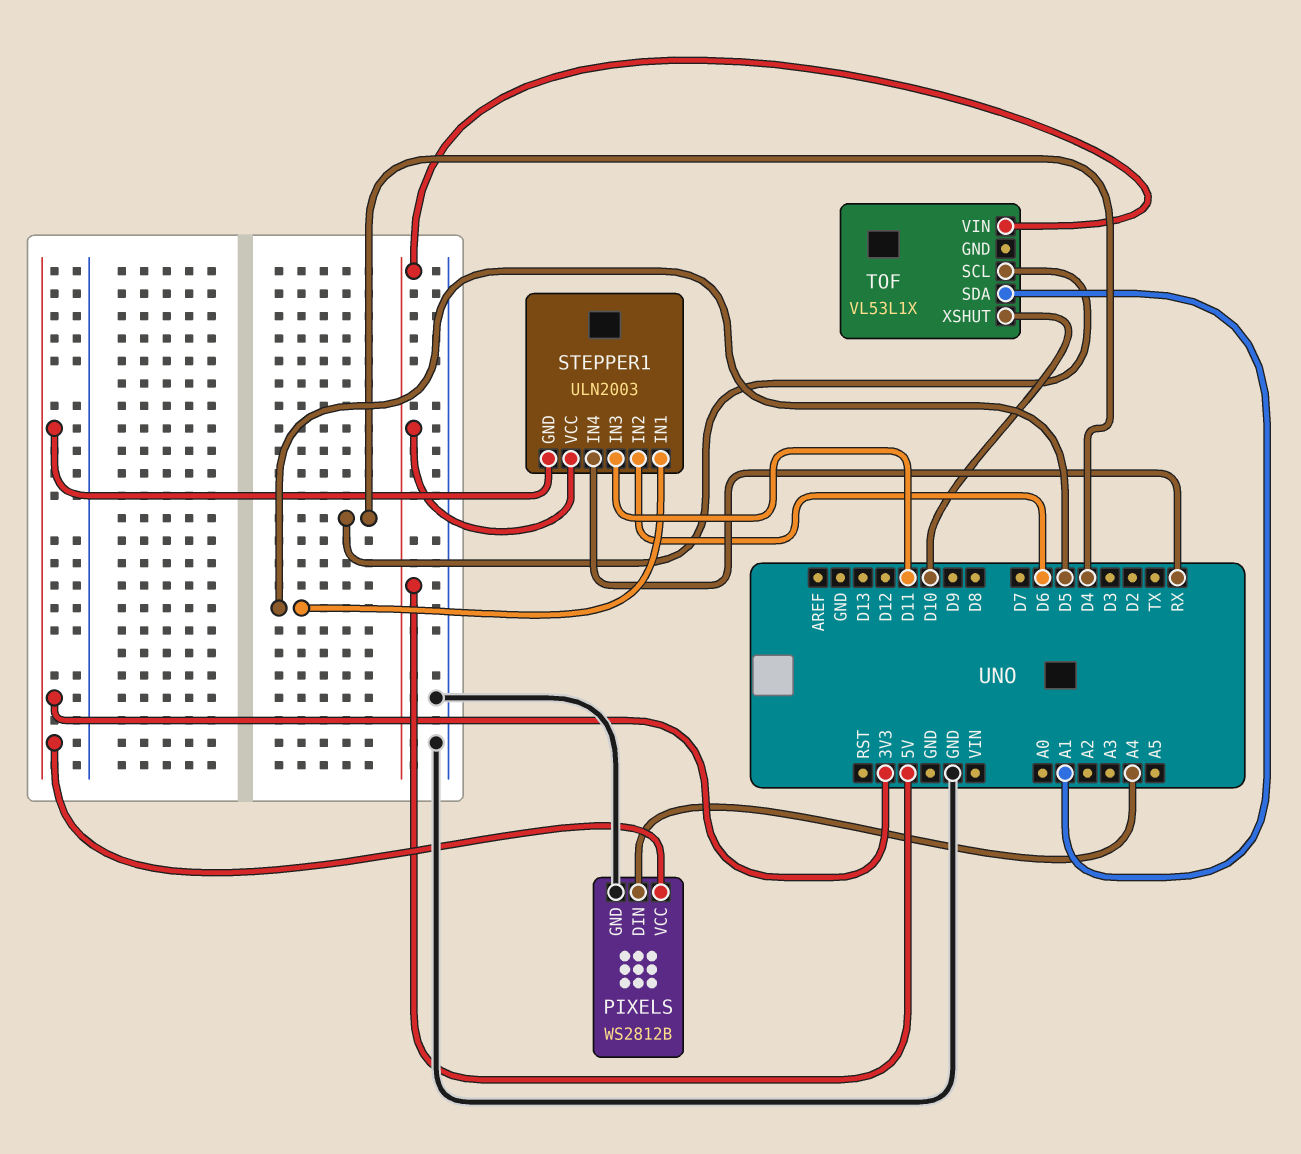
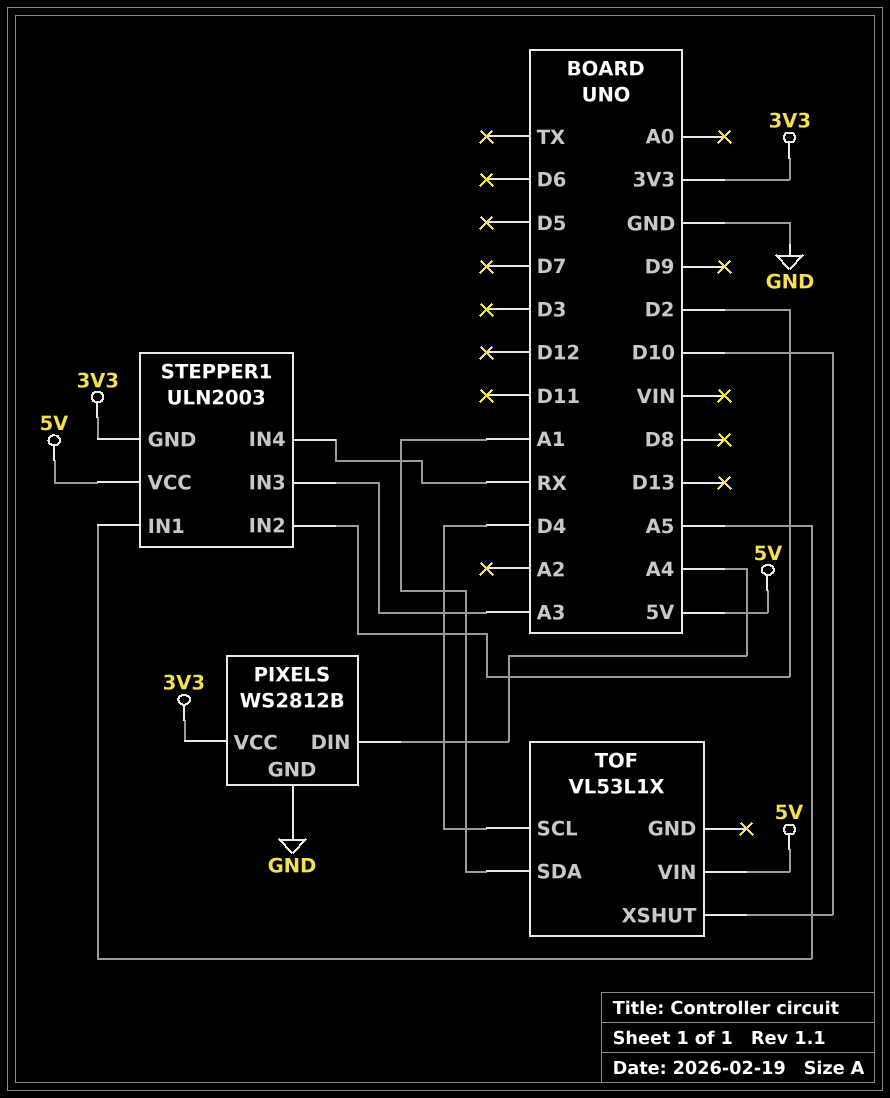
STEPPER1 pin IN1: D5 -> A5
STEPPER1 pin IN2: D6 -> D2
STEPPER1 pin IN3: D11 -> A3

